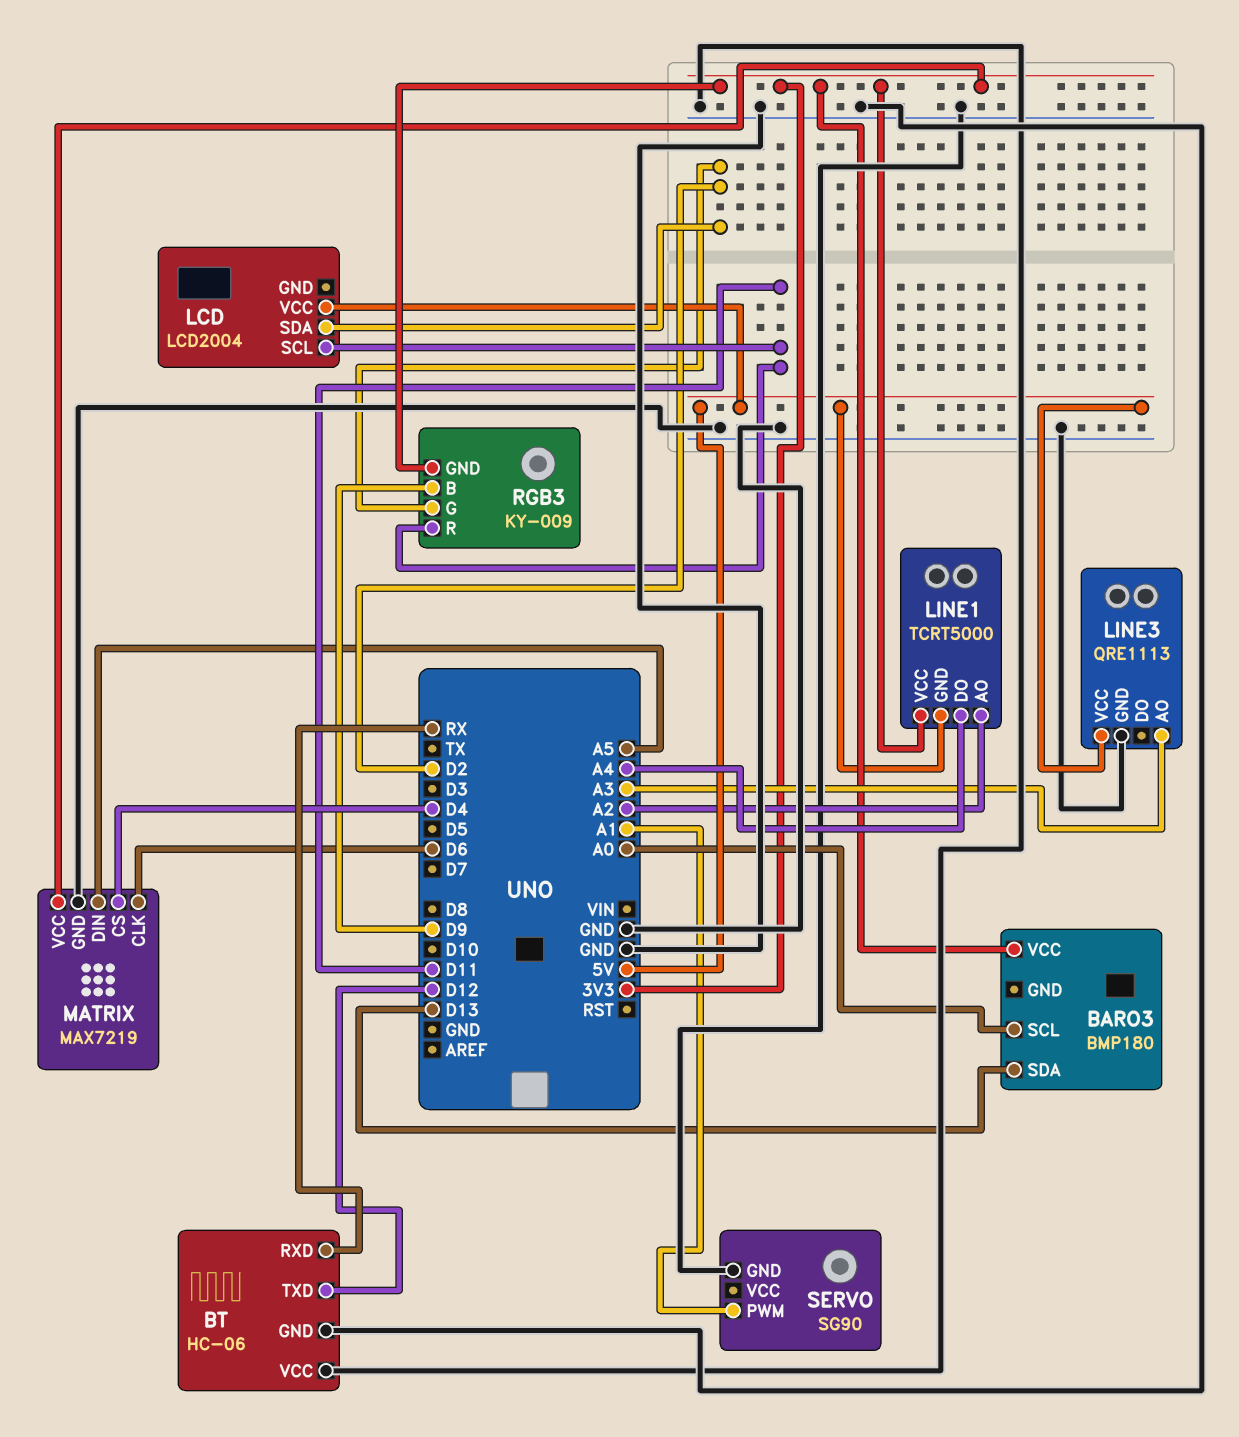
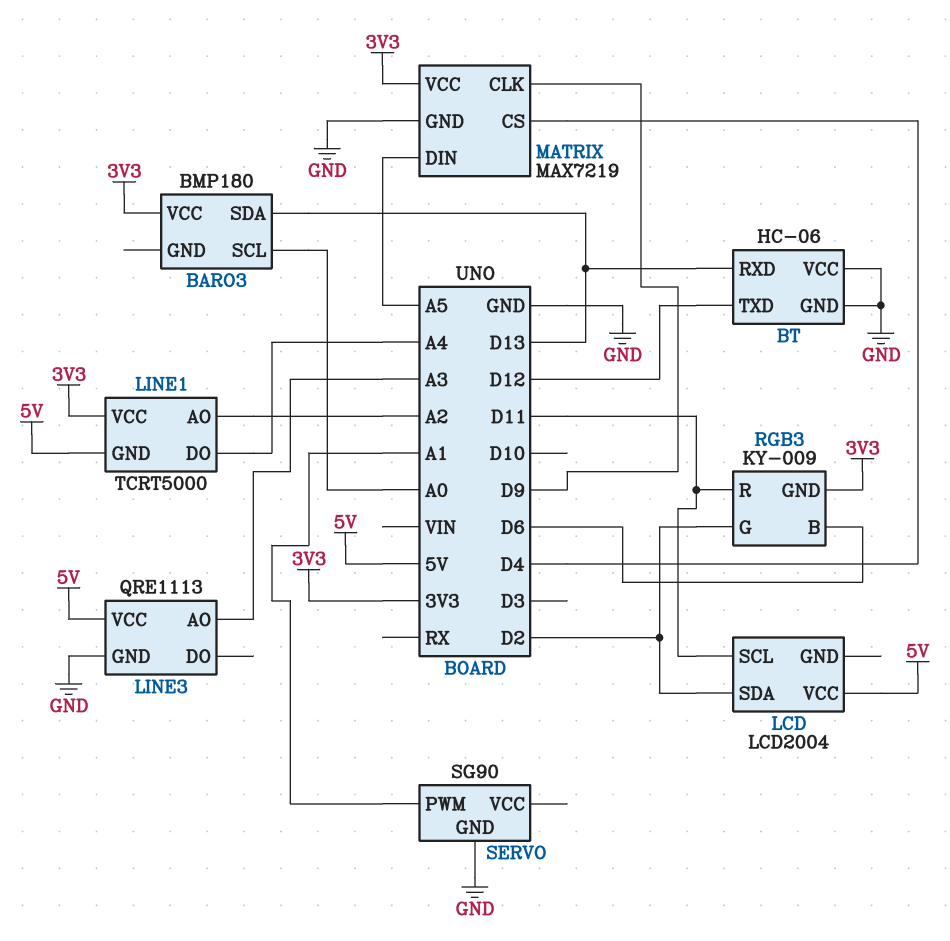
BT pin RXD: RX -> D13
MATRIX pin CLK: D6 -> D9
RGB3 pin B: D9 -> D6

